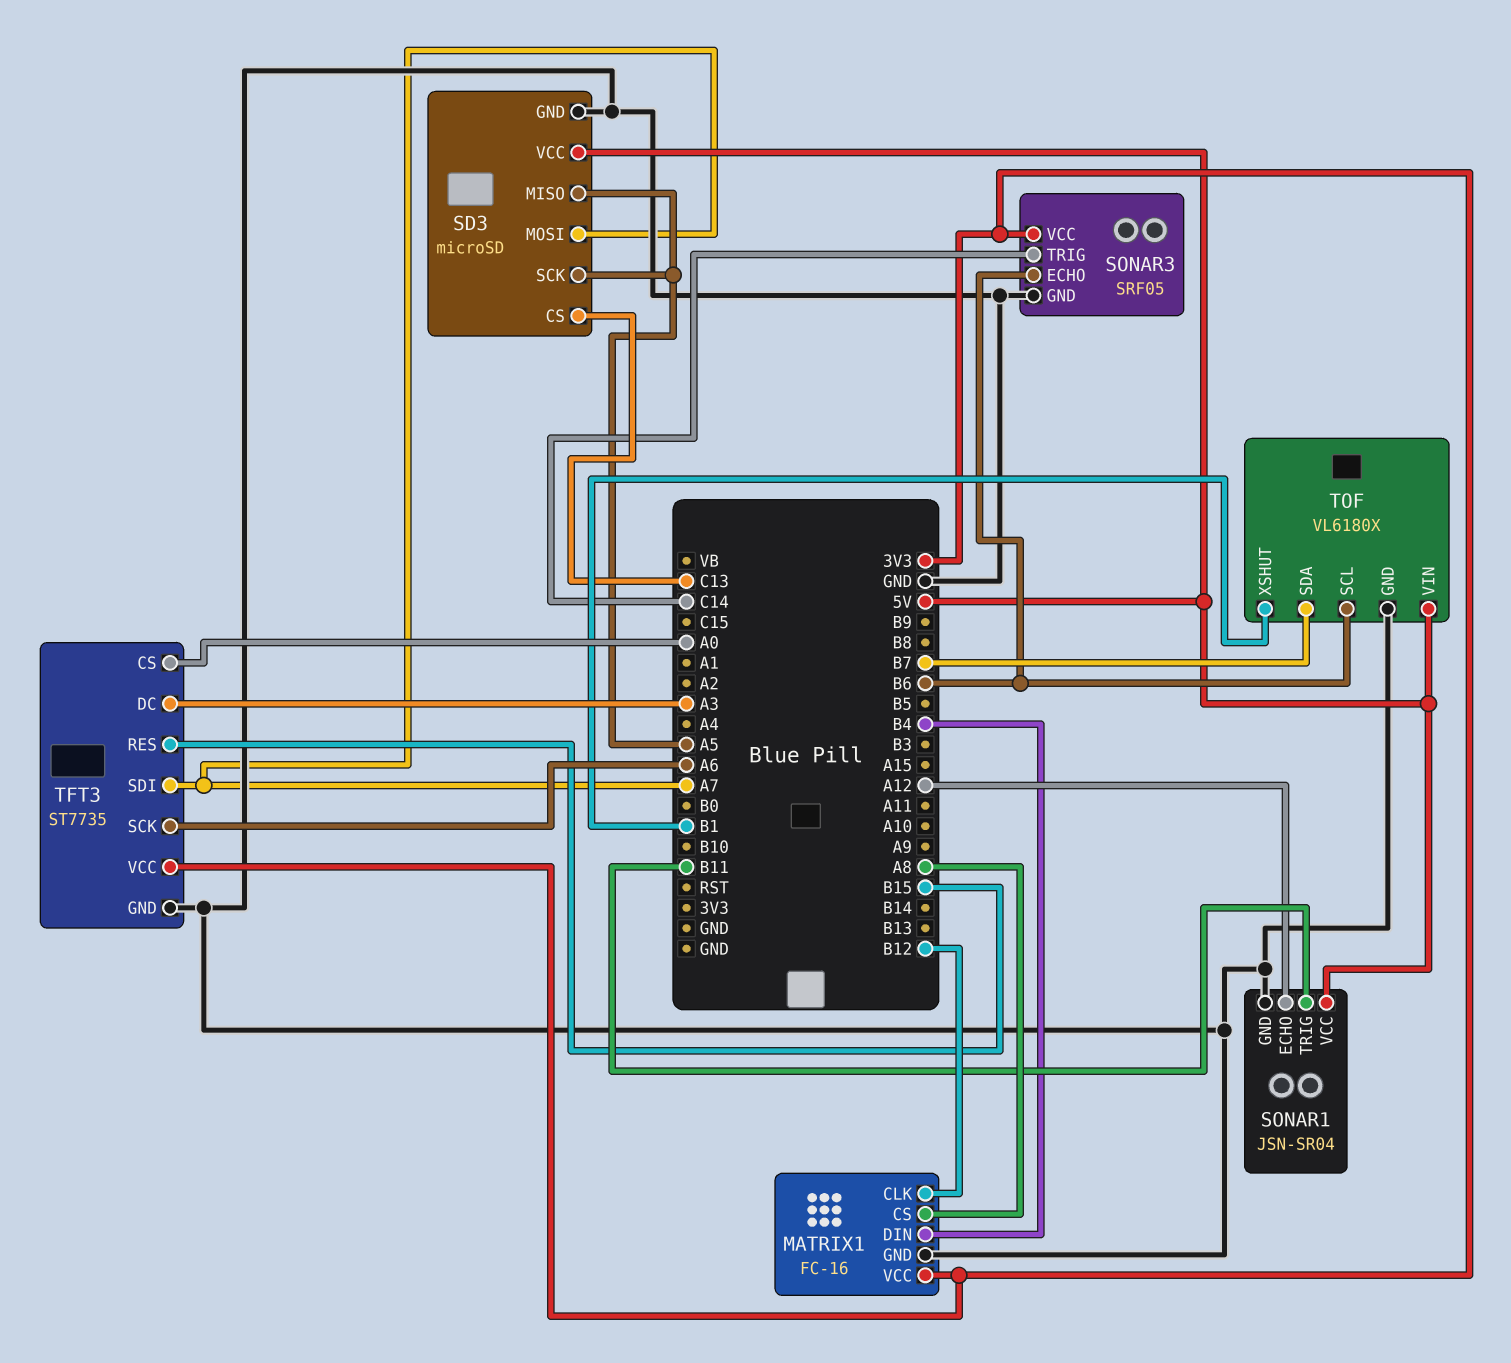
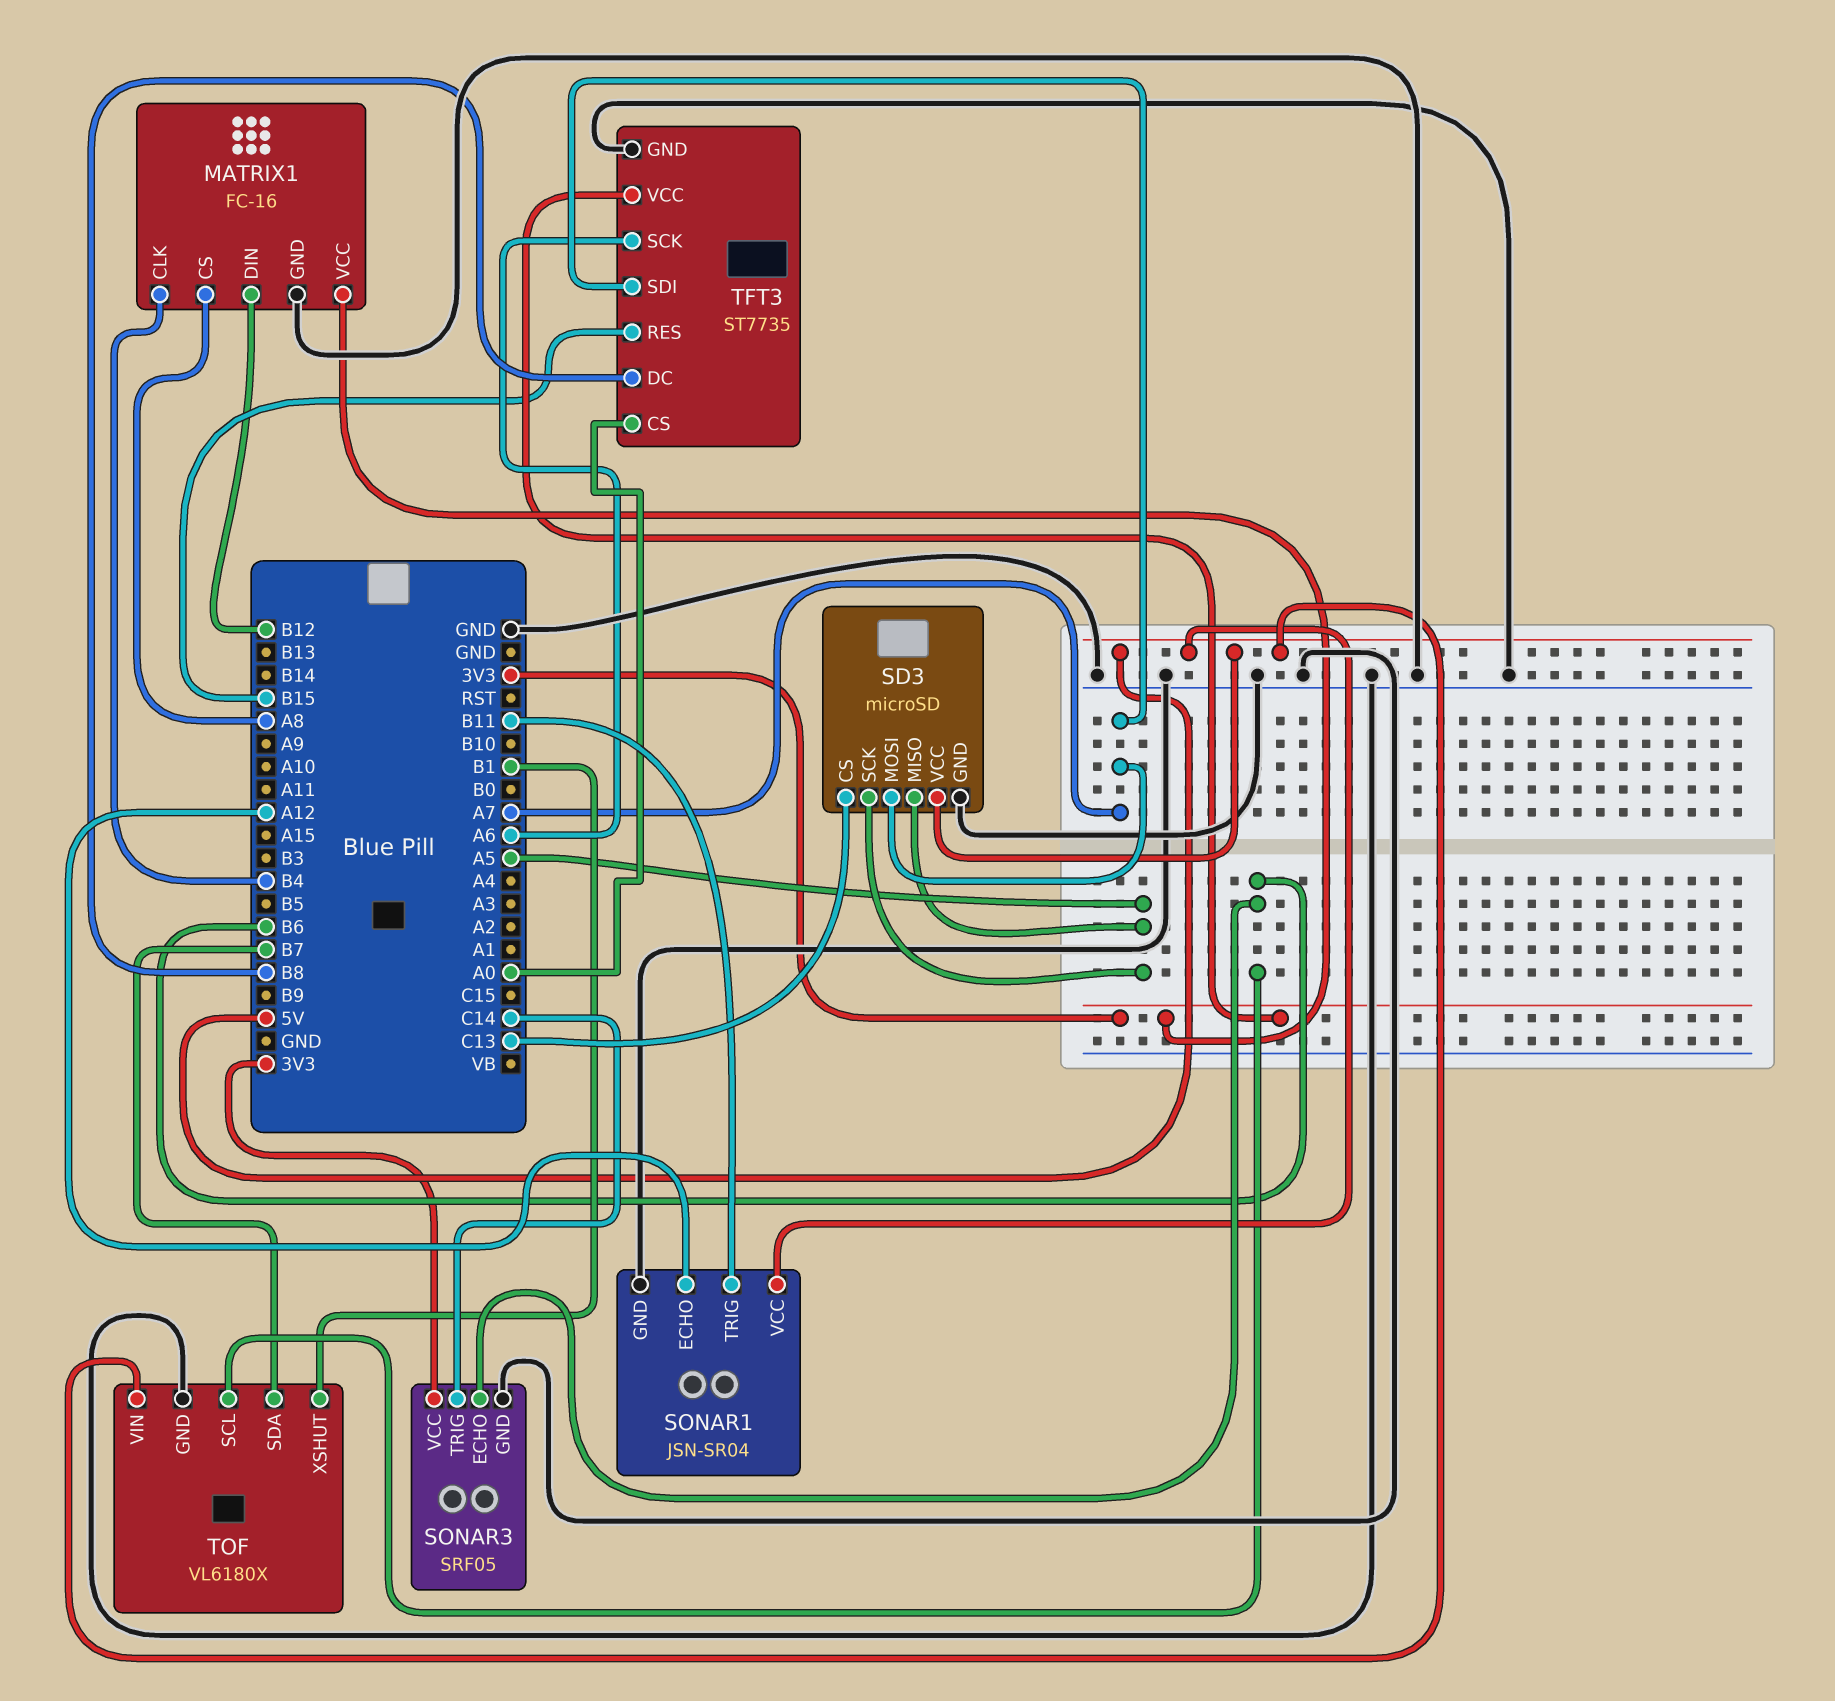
MATRIX1 pin CLK: B12 -> B4
MATRIX1 pin DIN: B4 -> B12
TFT3 pin DC: A3 -> B8

